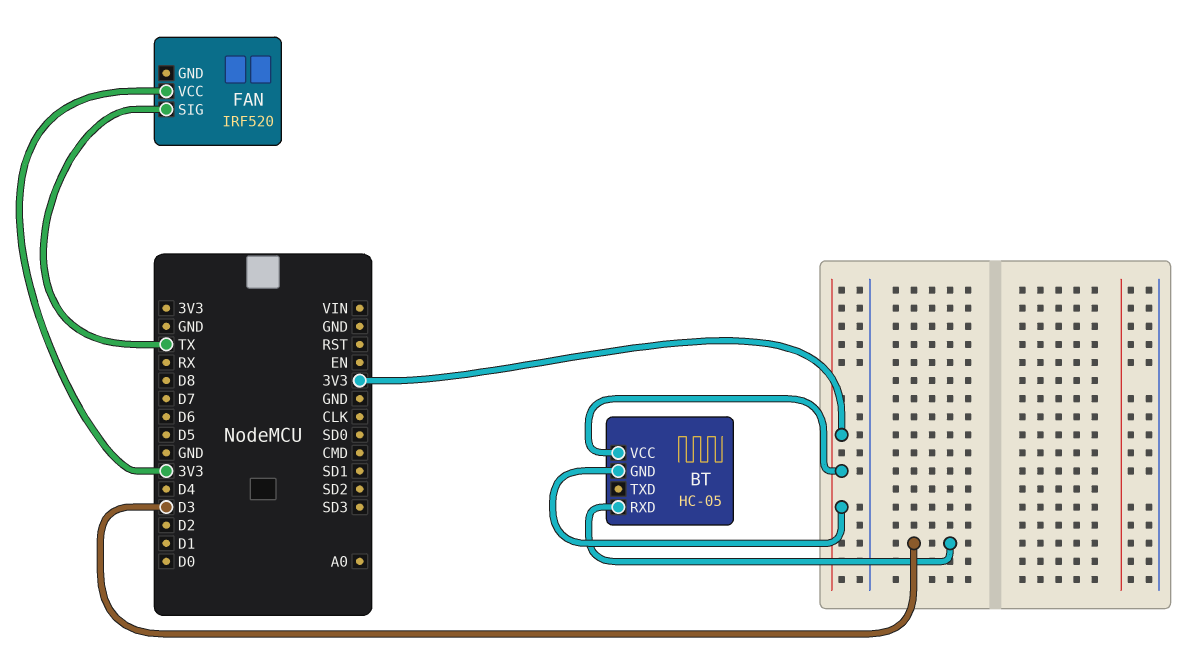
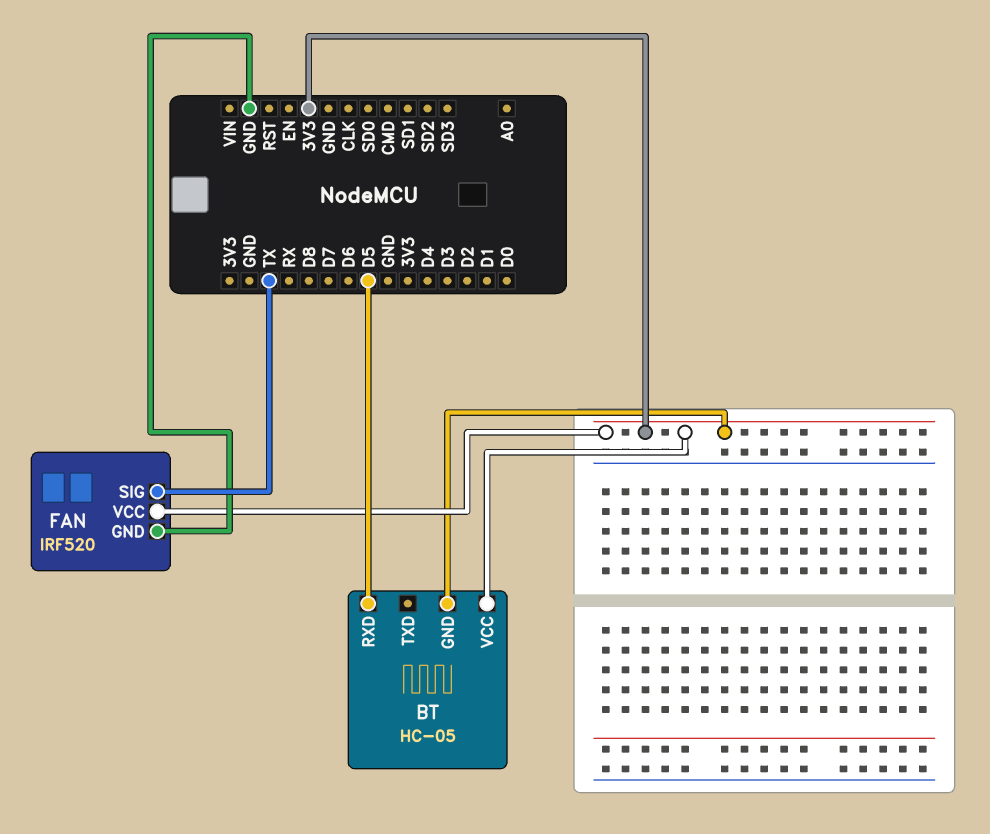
BT pin RXD: D3 -> D5
FAN pin GND: none -> GND

